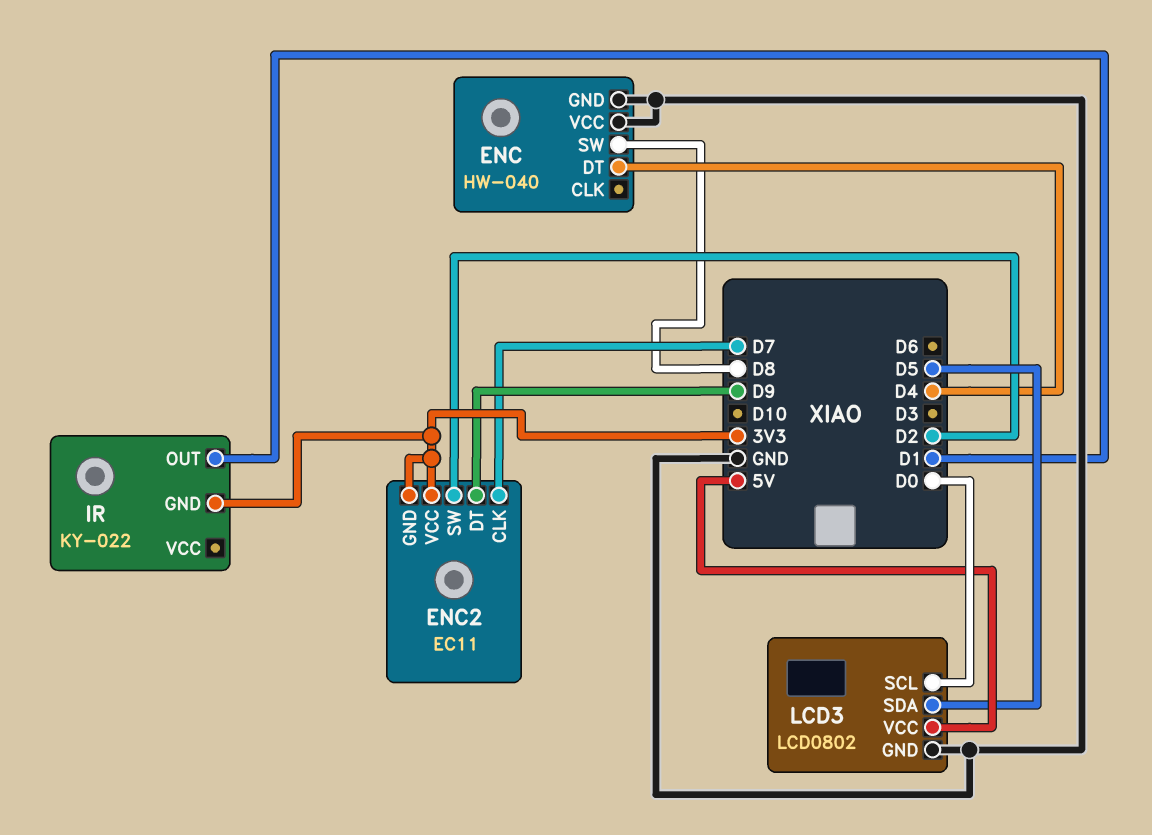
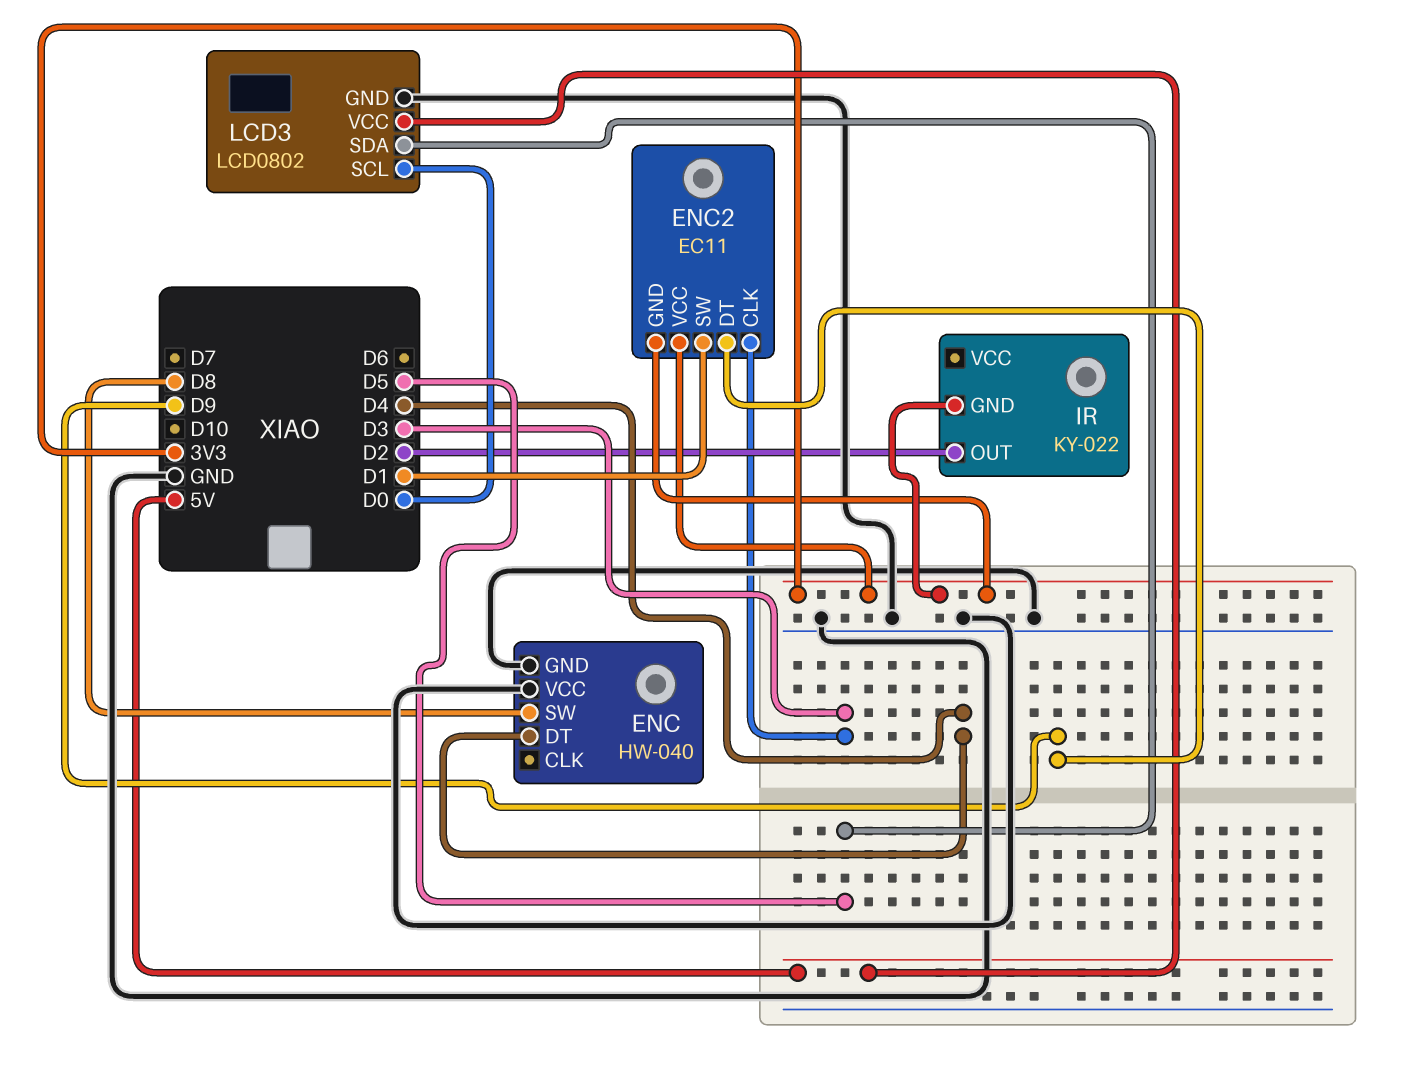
ENC2 pin CLK: D7 -> D3
ENC2 pin SW: D2 -> D1
IR pin OUT: D1 -> D2

